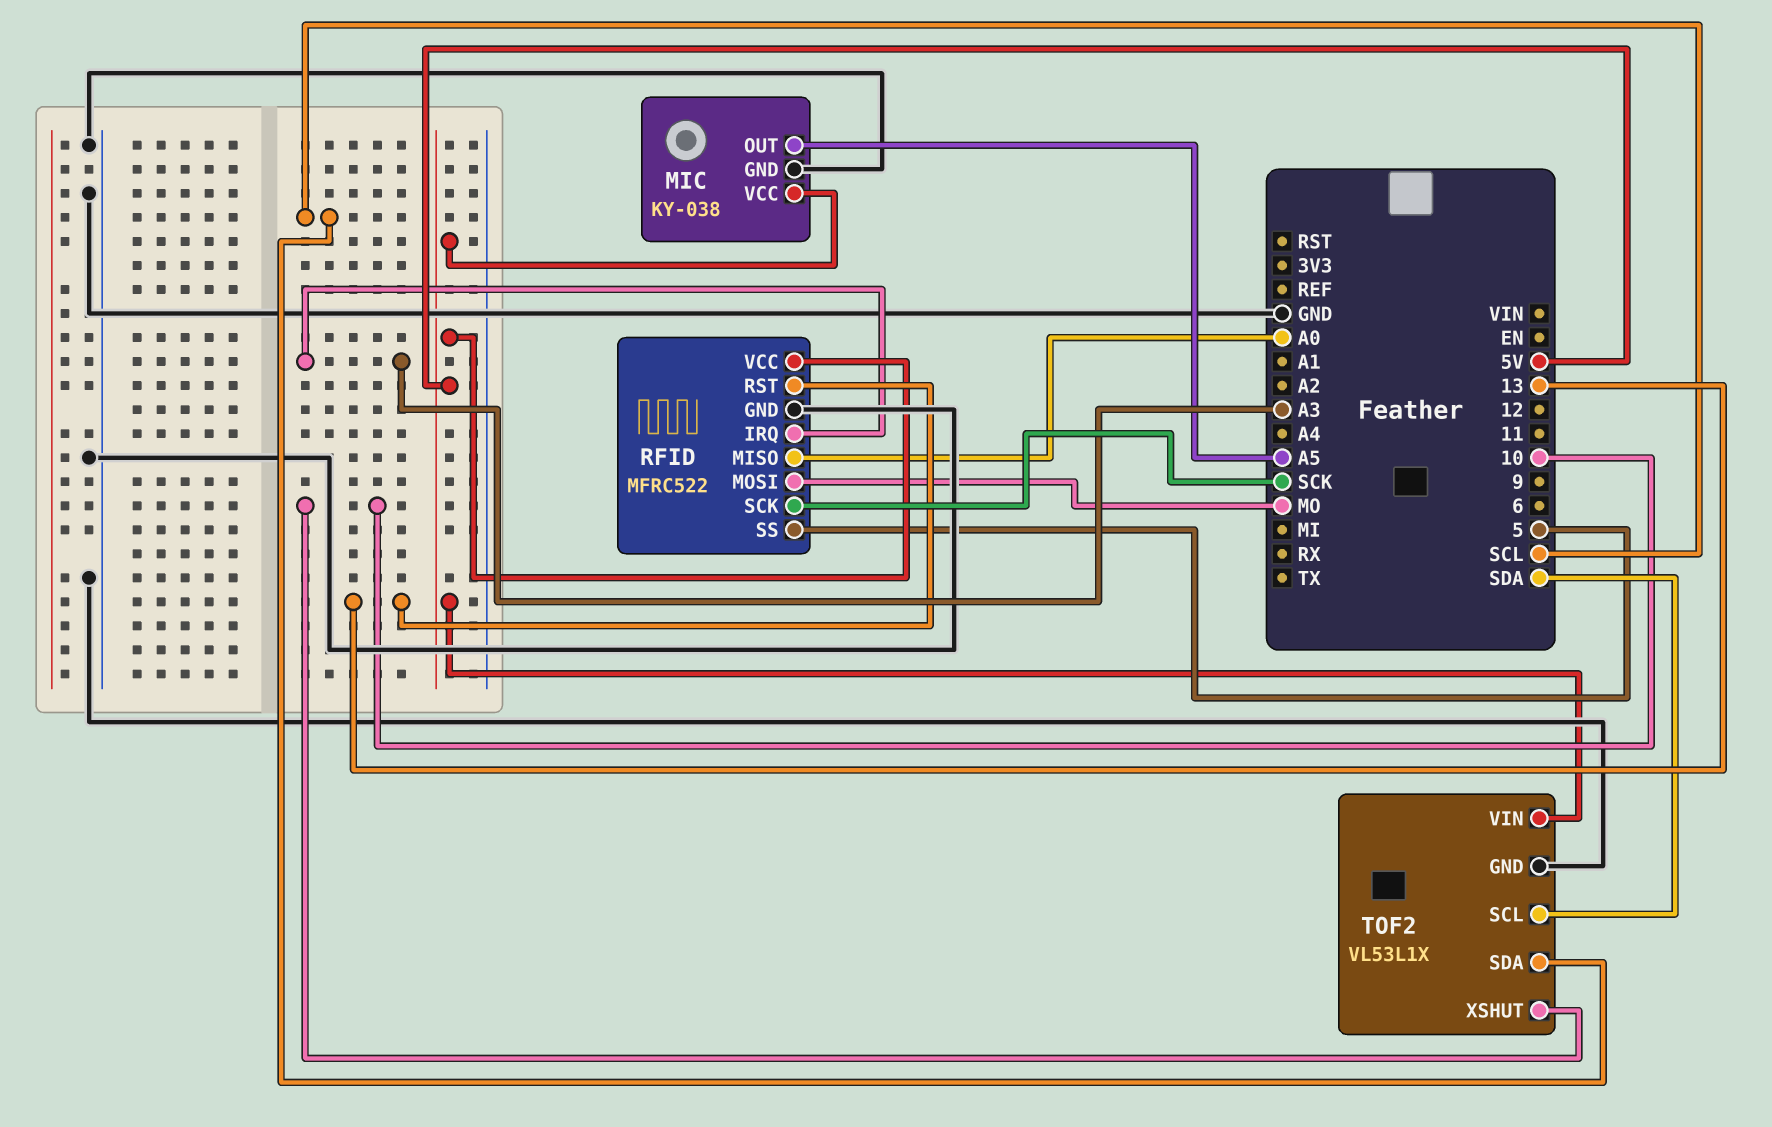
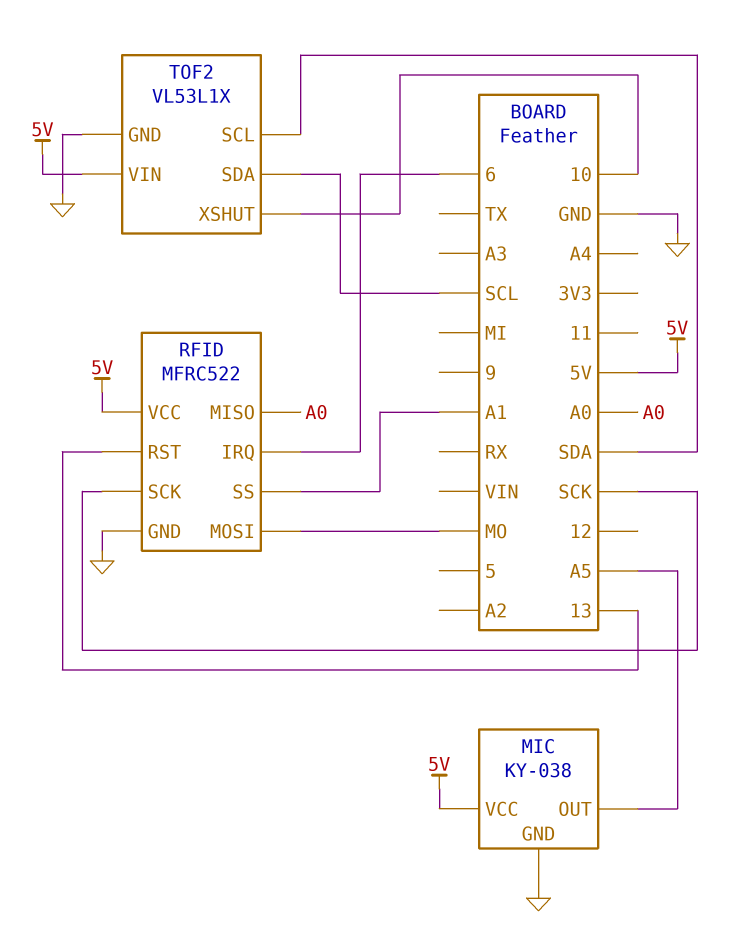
RFID pin IRQ: A3 -> 6
RFID pin SS: 5 -> A1

